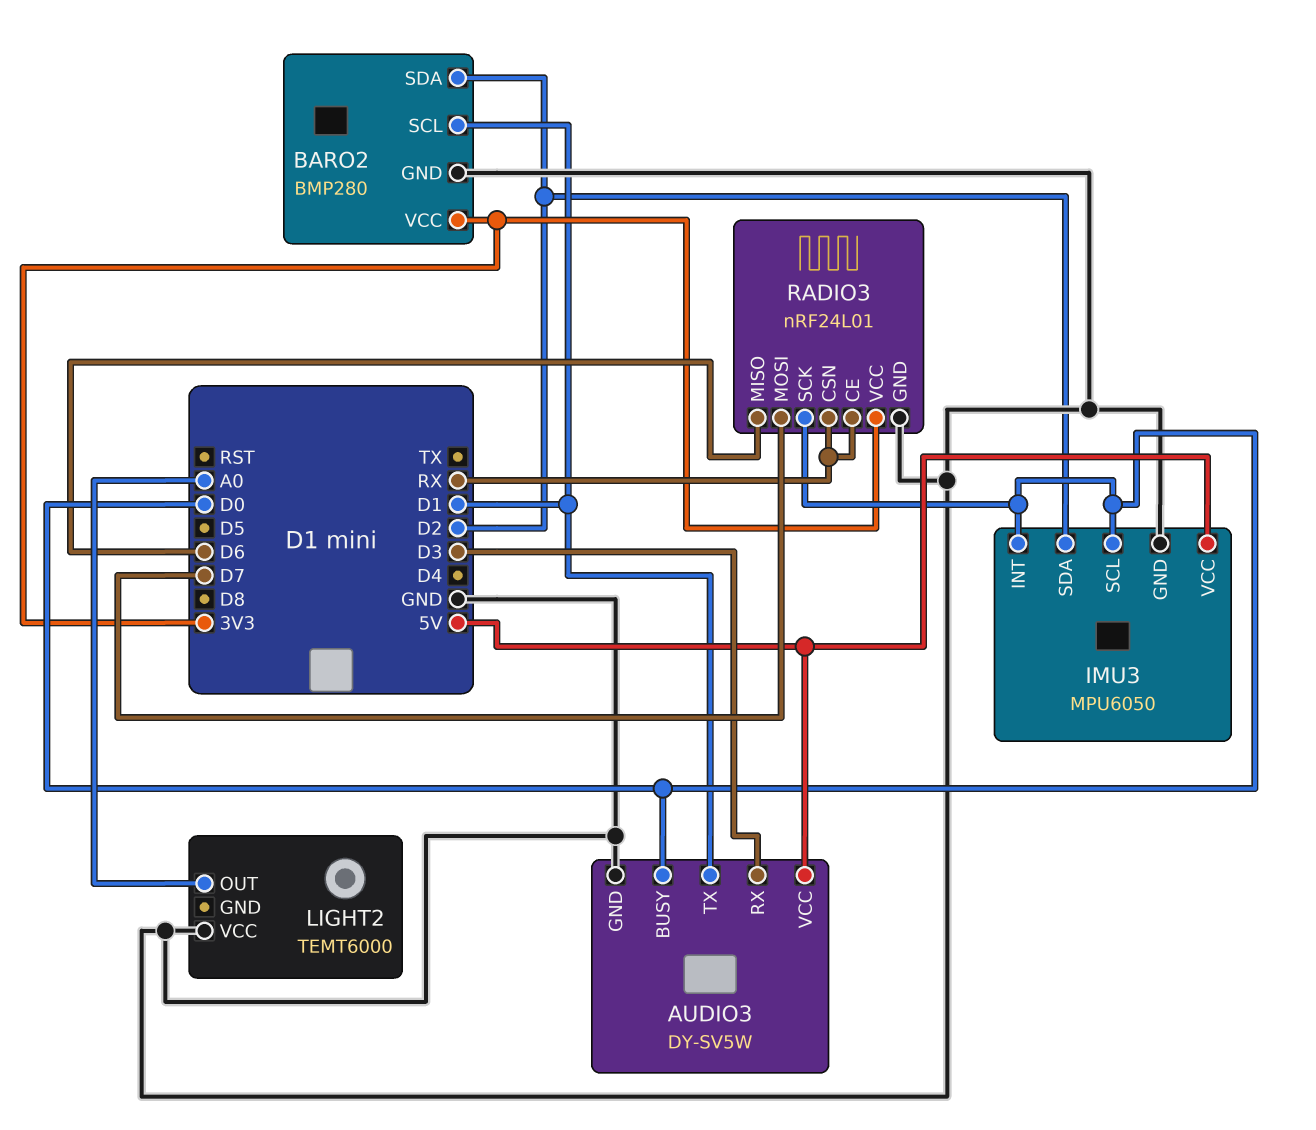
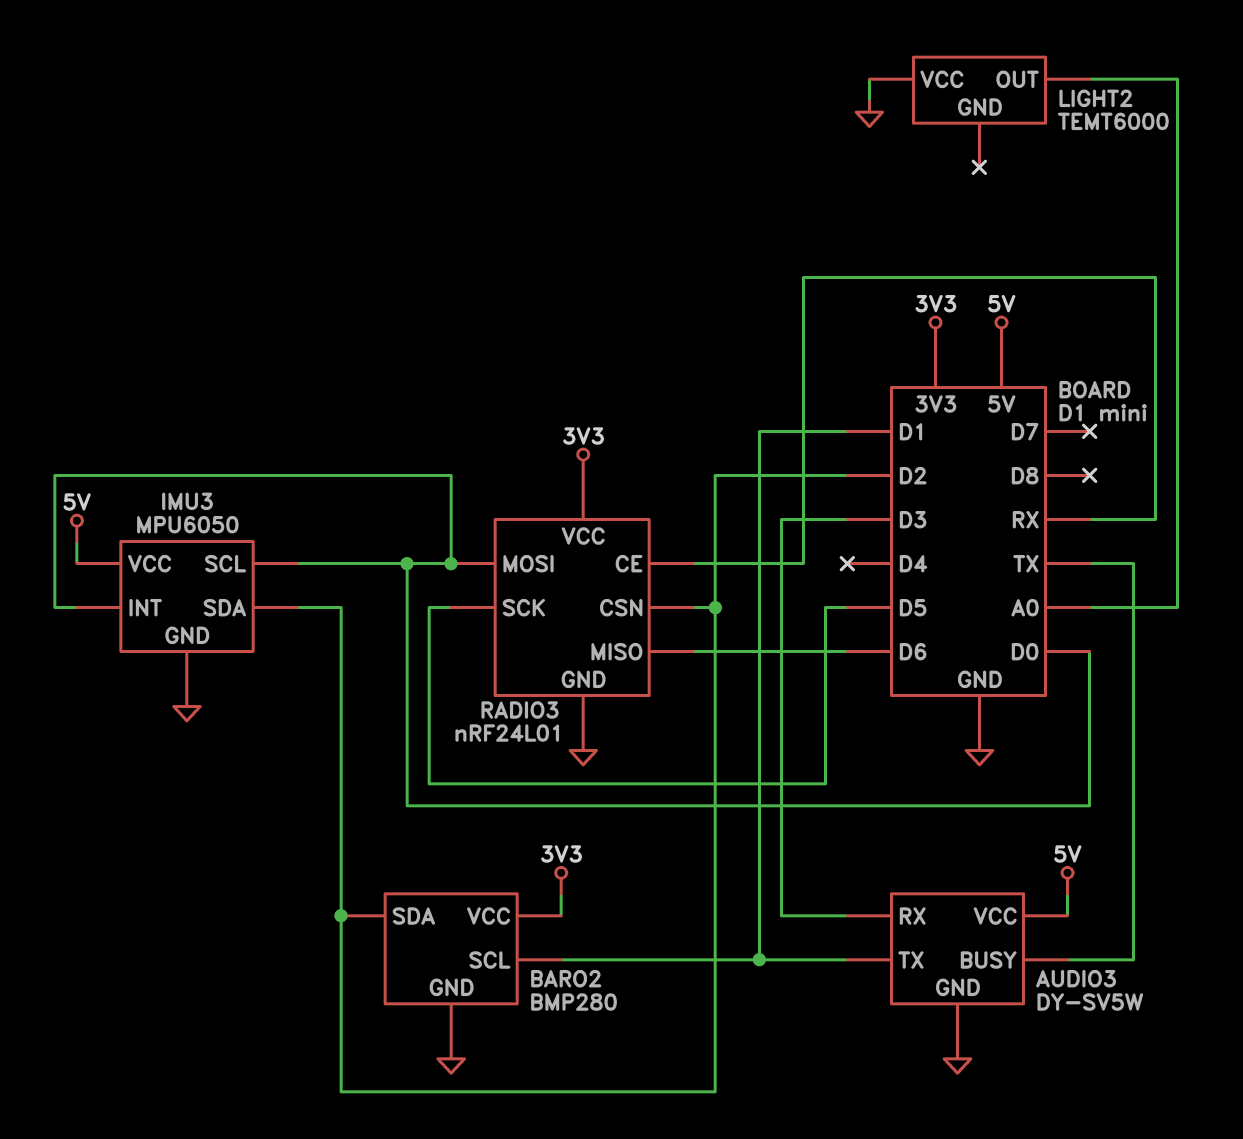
AUDIO3 pin BUSY: D0 -> TX
RADIO3 pin CSN: RX -> D2
RADIO3 pin MOSI: D7 -> D0
RADIO3 pin SCK: D0 -> D5

